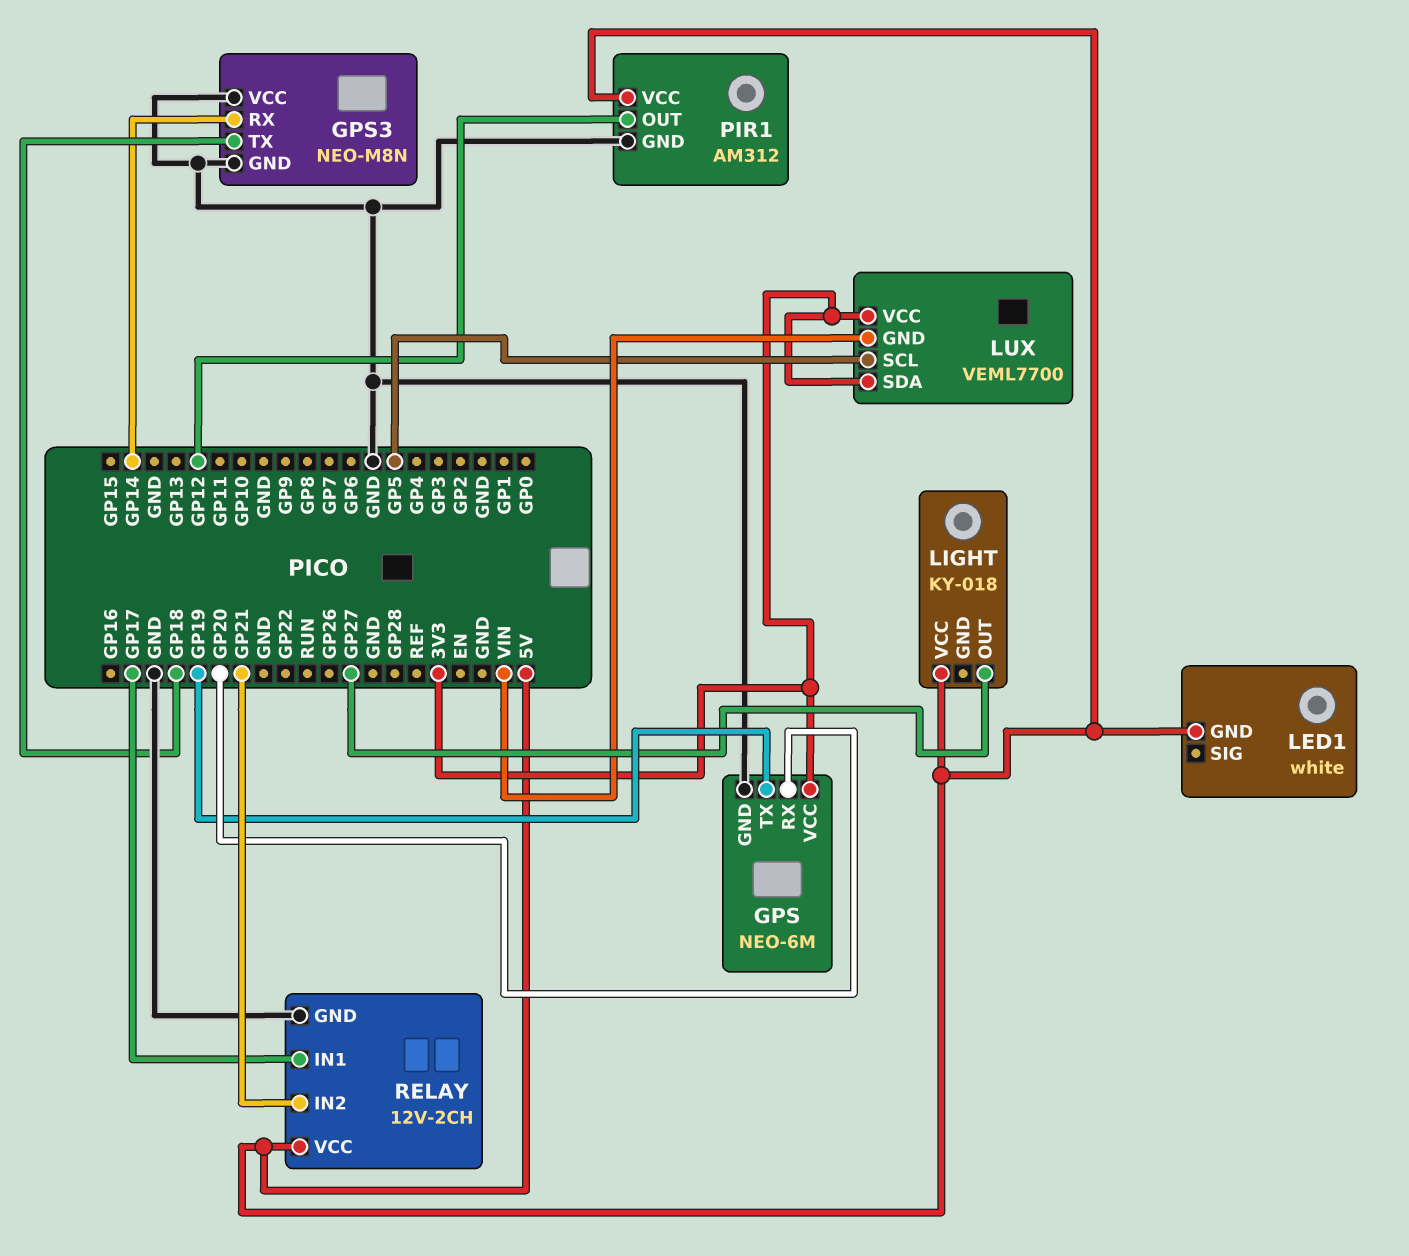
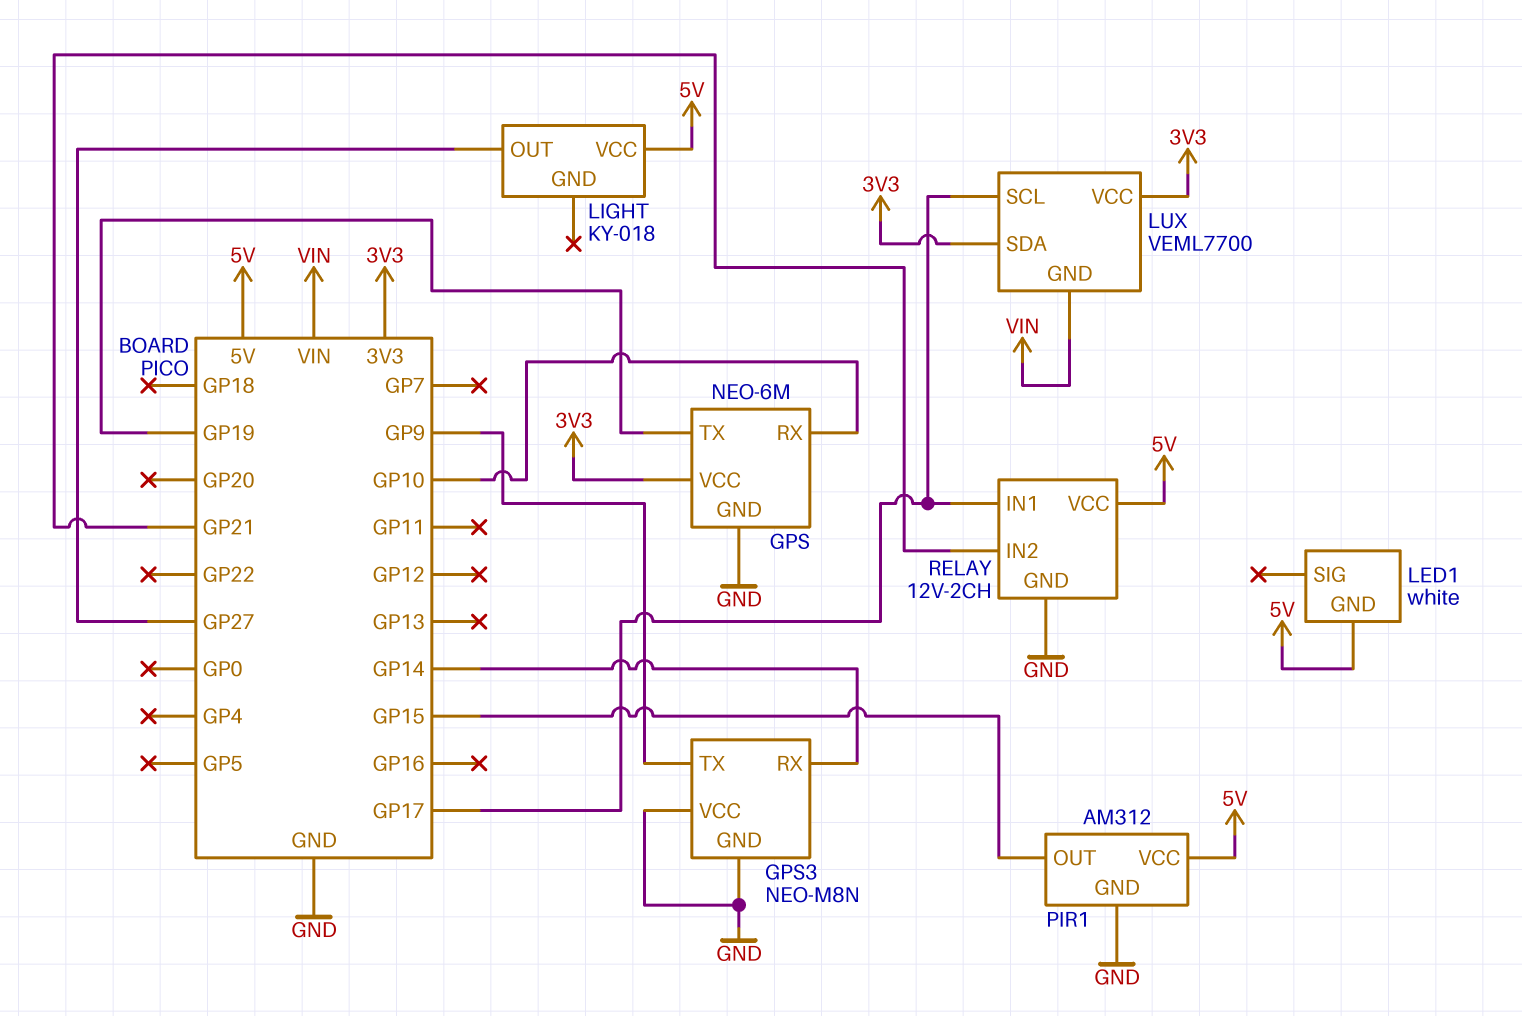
GPS pin RX: GP20 -> GP10
GPS3 pin TX: GP18 -> GP9
LUX pin SCL: GP5 -> GP17
PIR1 pin OUT: GP12 -> GP15

